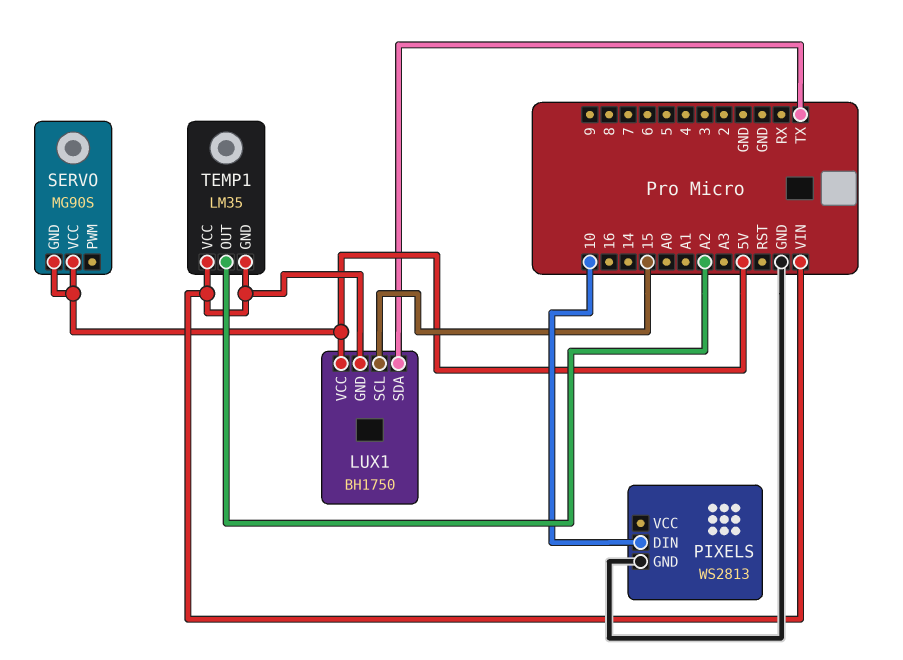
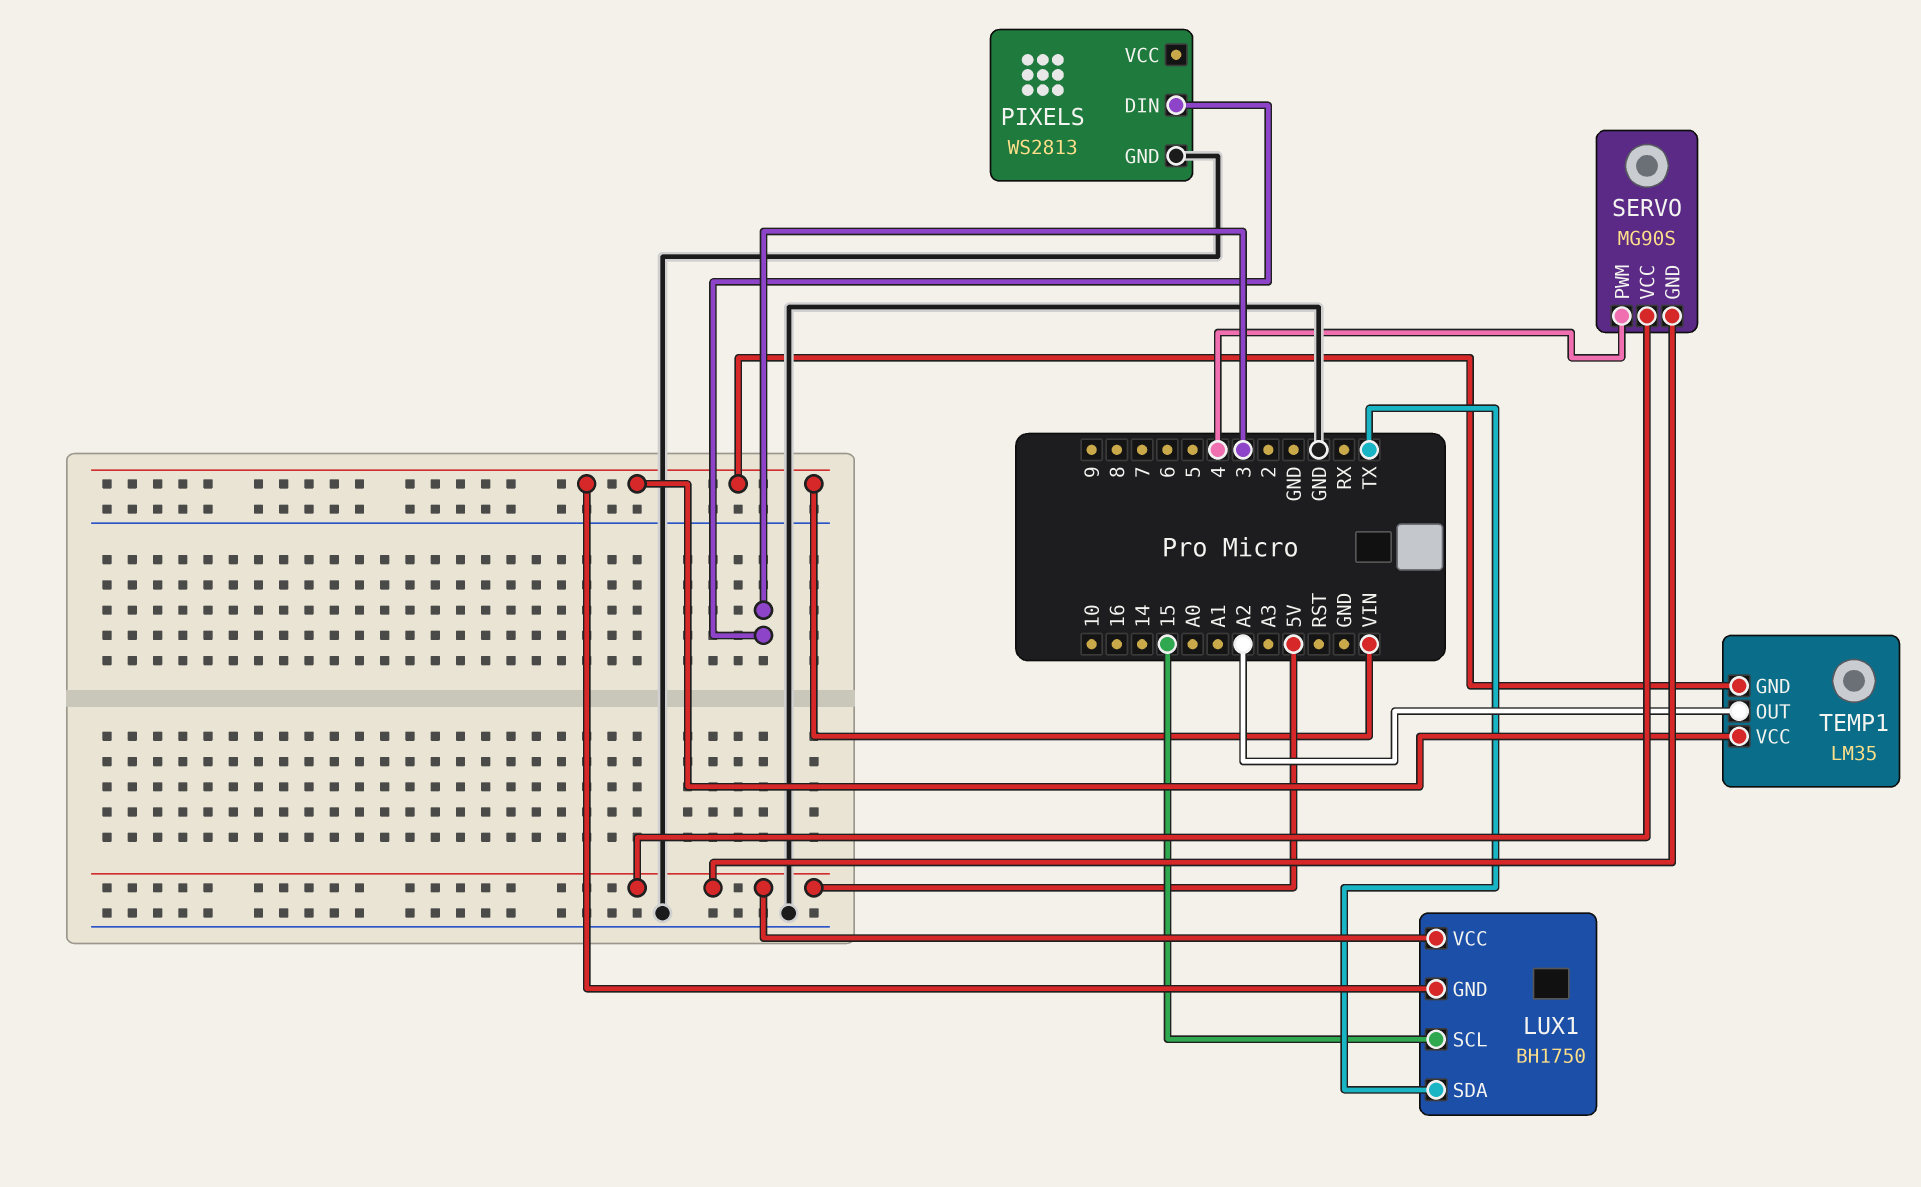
PIXELS pin DIN: 10 -> 3
SERVO pin PWM: none -> 4

